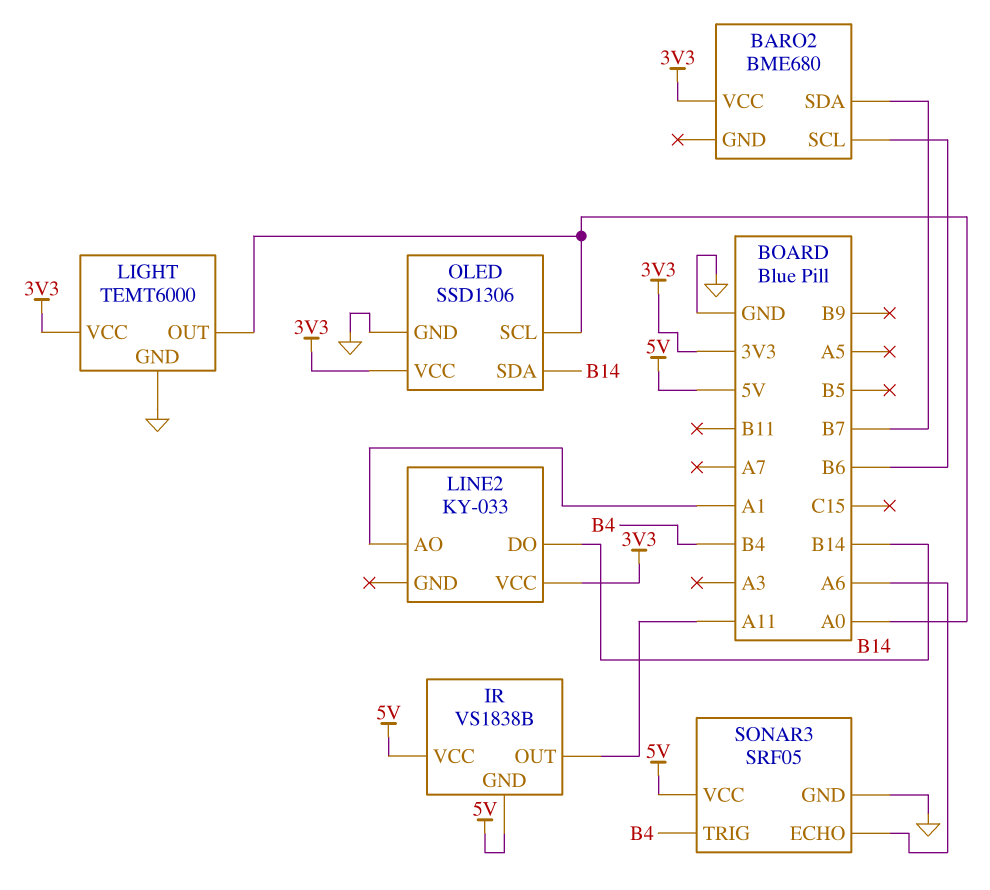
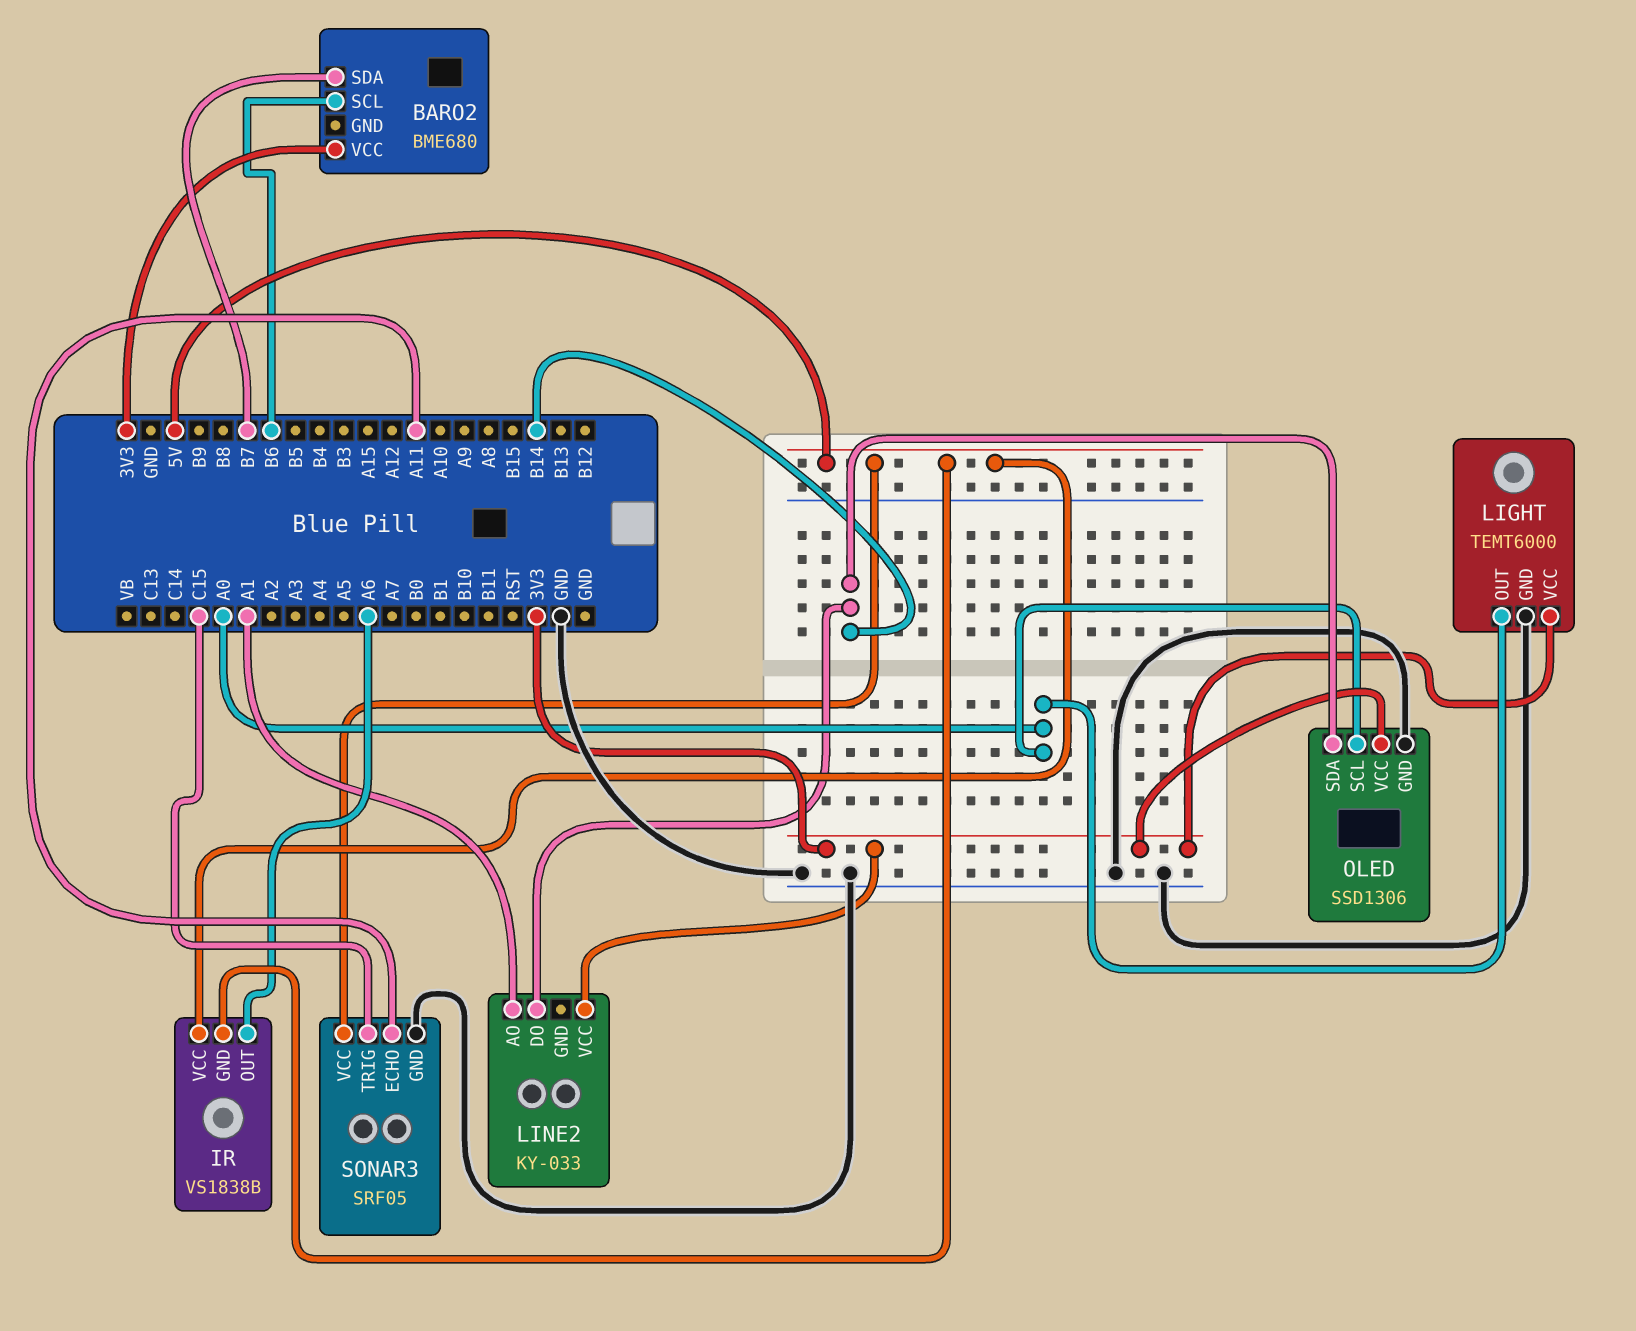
IR pin OUT: A11 -> A6
SONAR3 pin ECHO: A6 -> A11
SONAR3 pin TRIG: B4 -> C15

